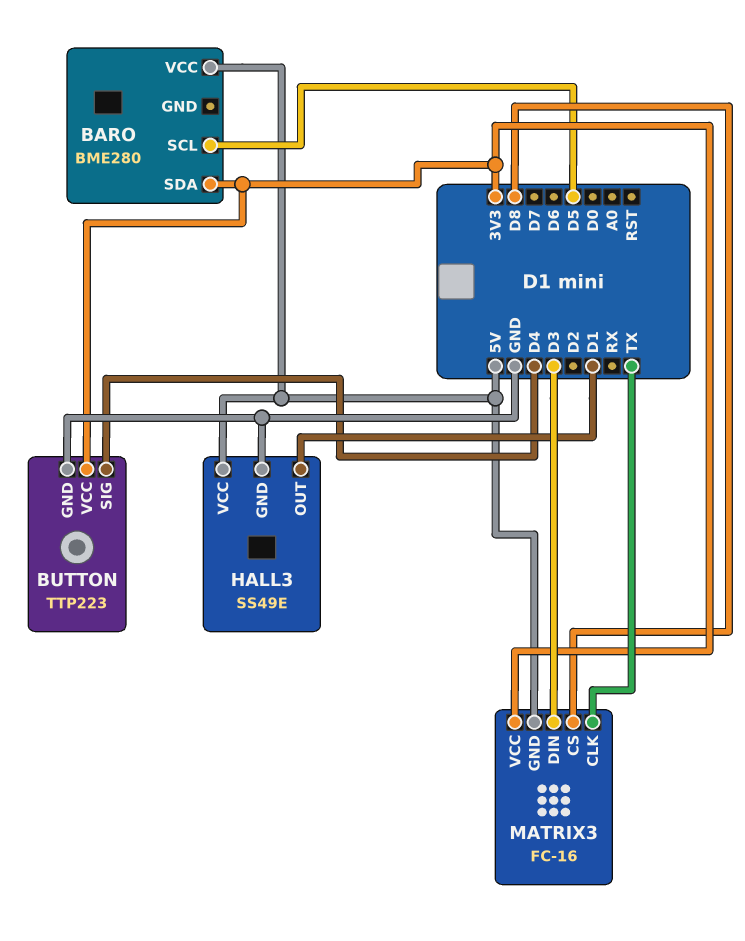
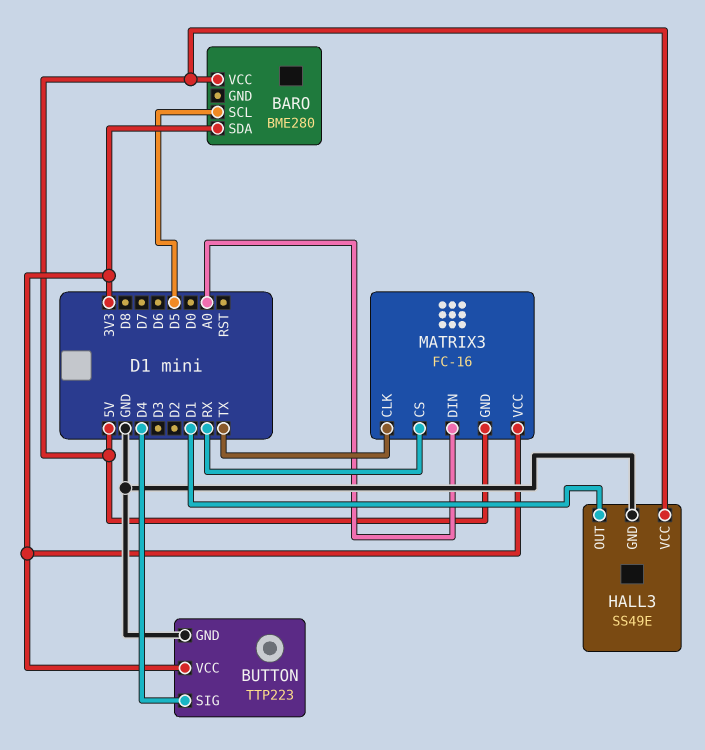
MATRIX3 pin CS: D8 -> RX
MATRIX3 pin DIN: D3 -> A0

